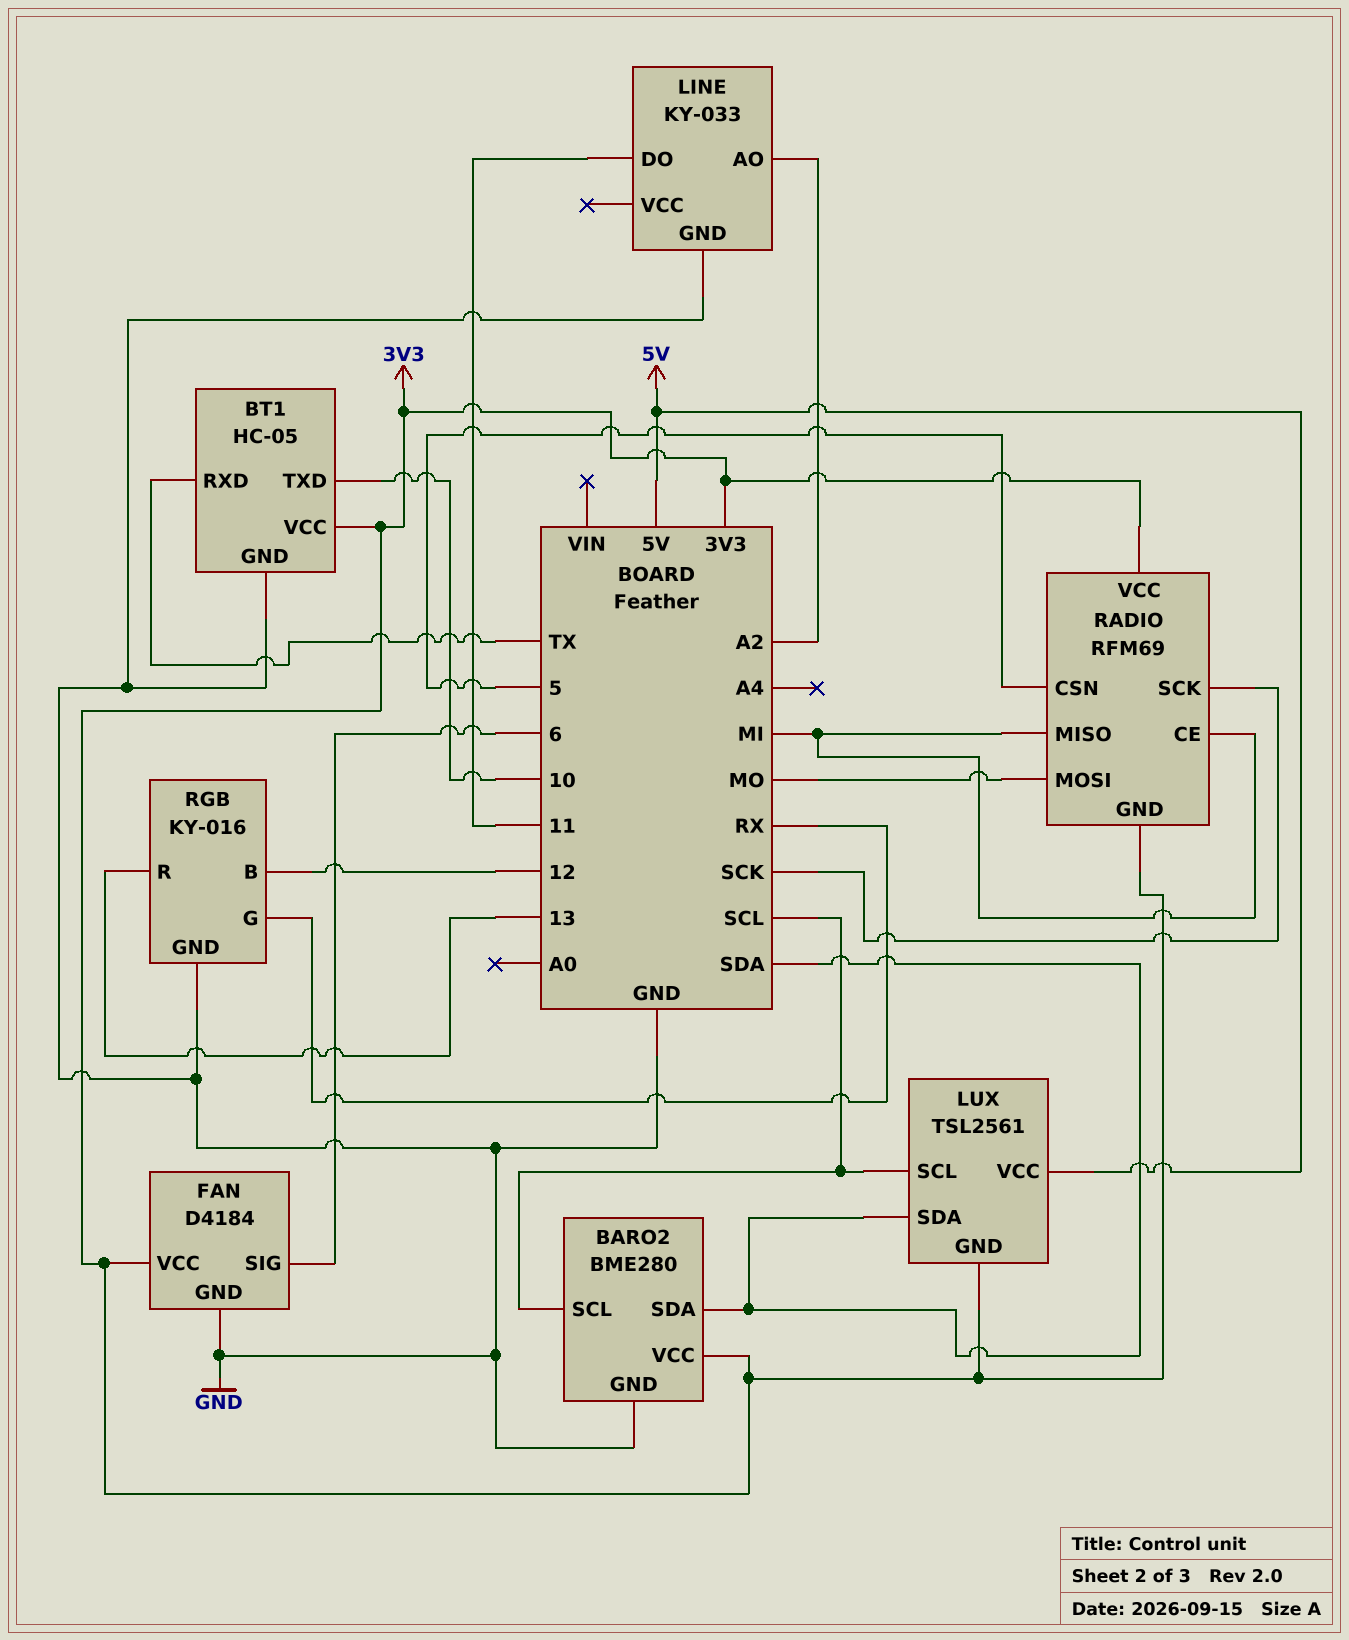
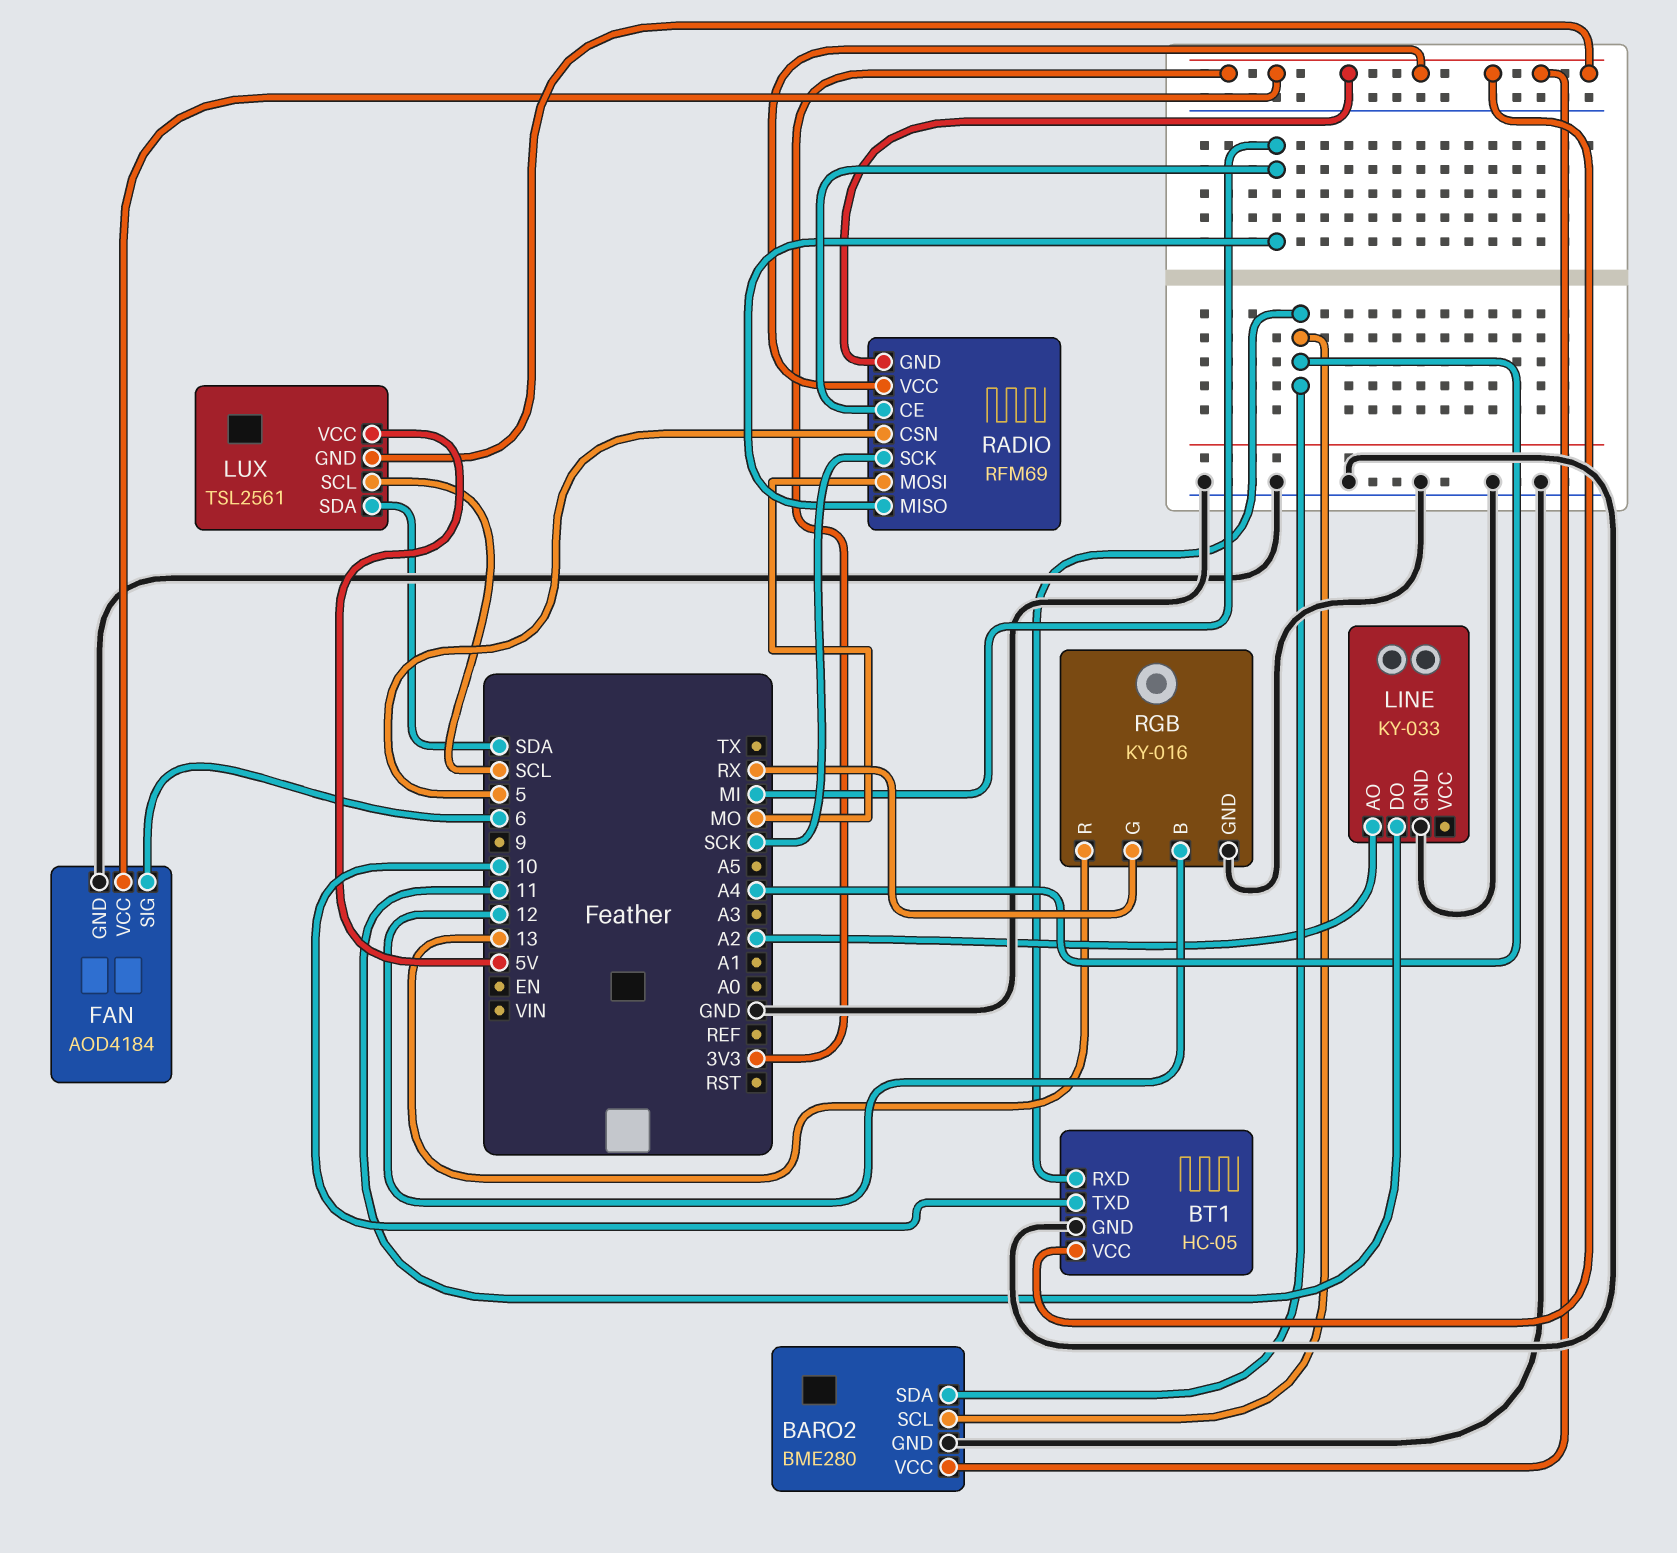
BARO2 pin SCL: SCL -> A4
BARO2 pin SDA: SDA -> A4
BT1 pin RXD: TX -> A4
FAN: D4184 -> AOD4184

